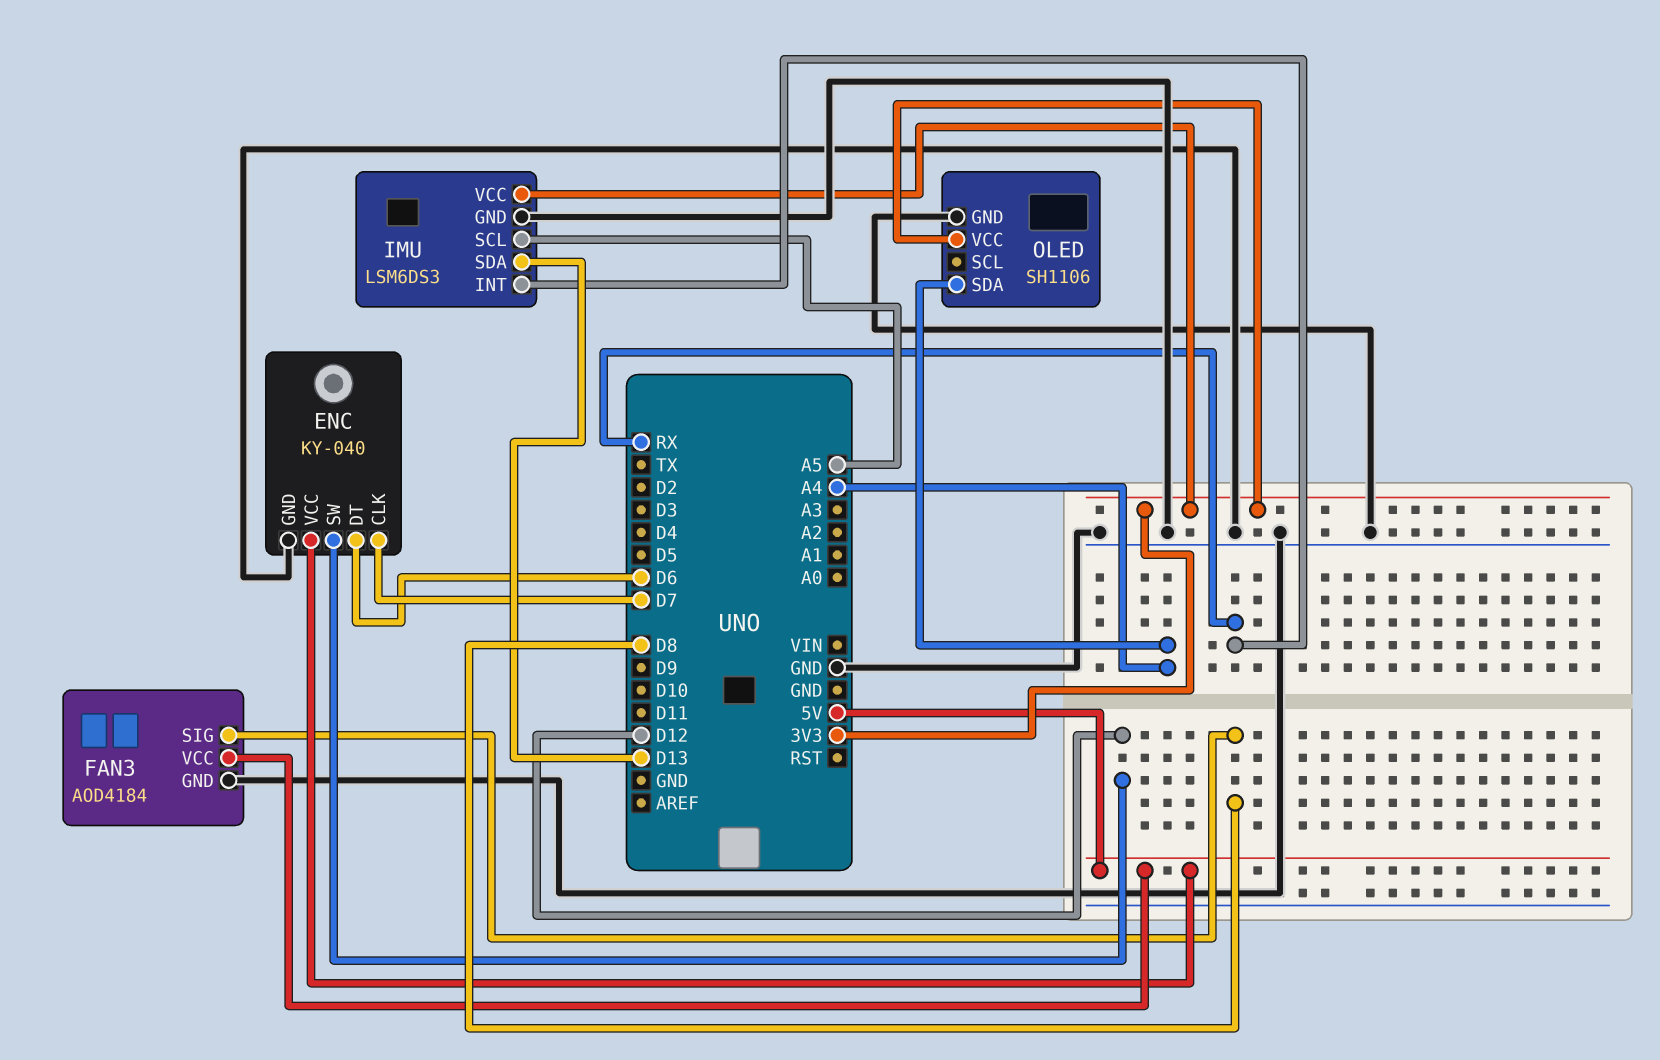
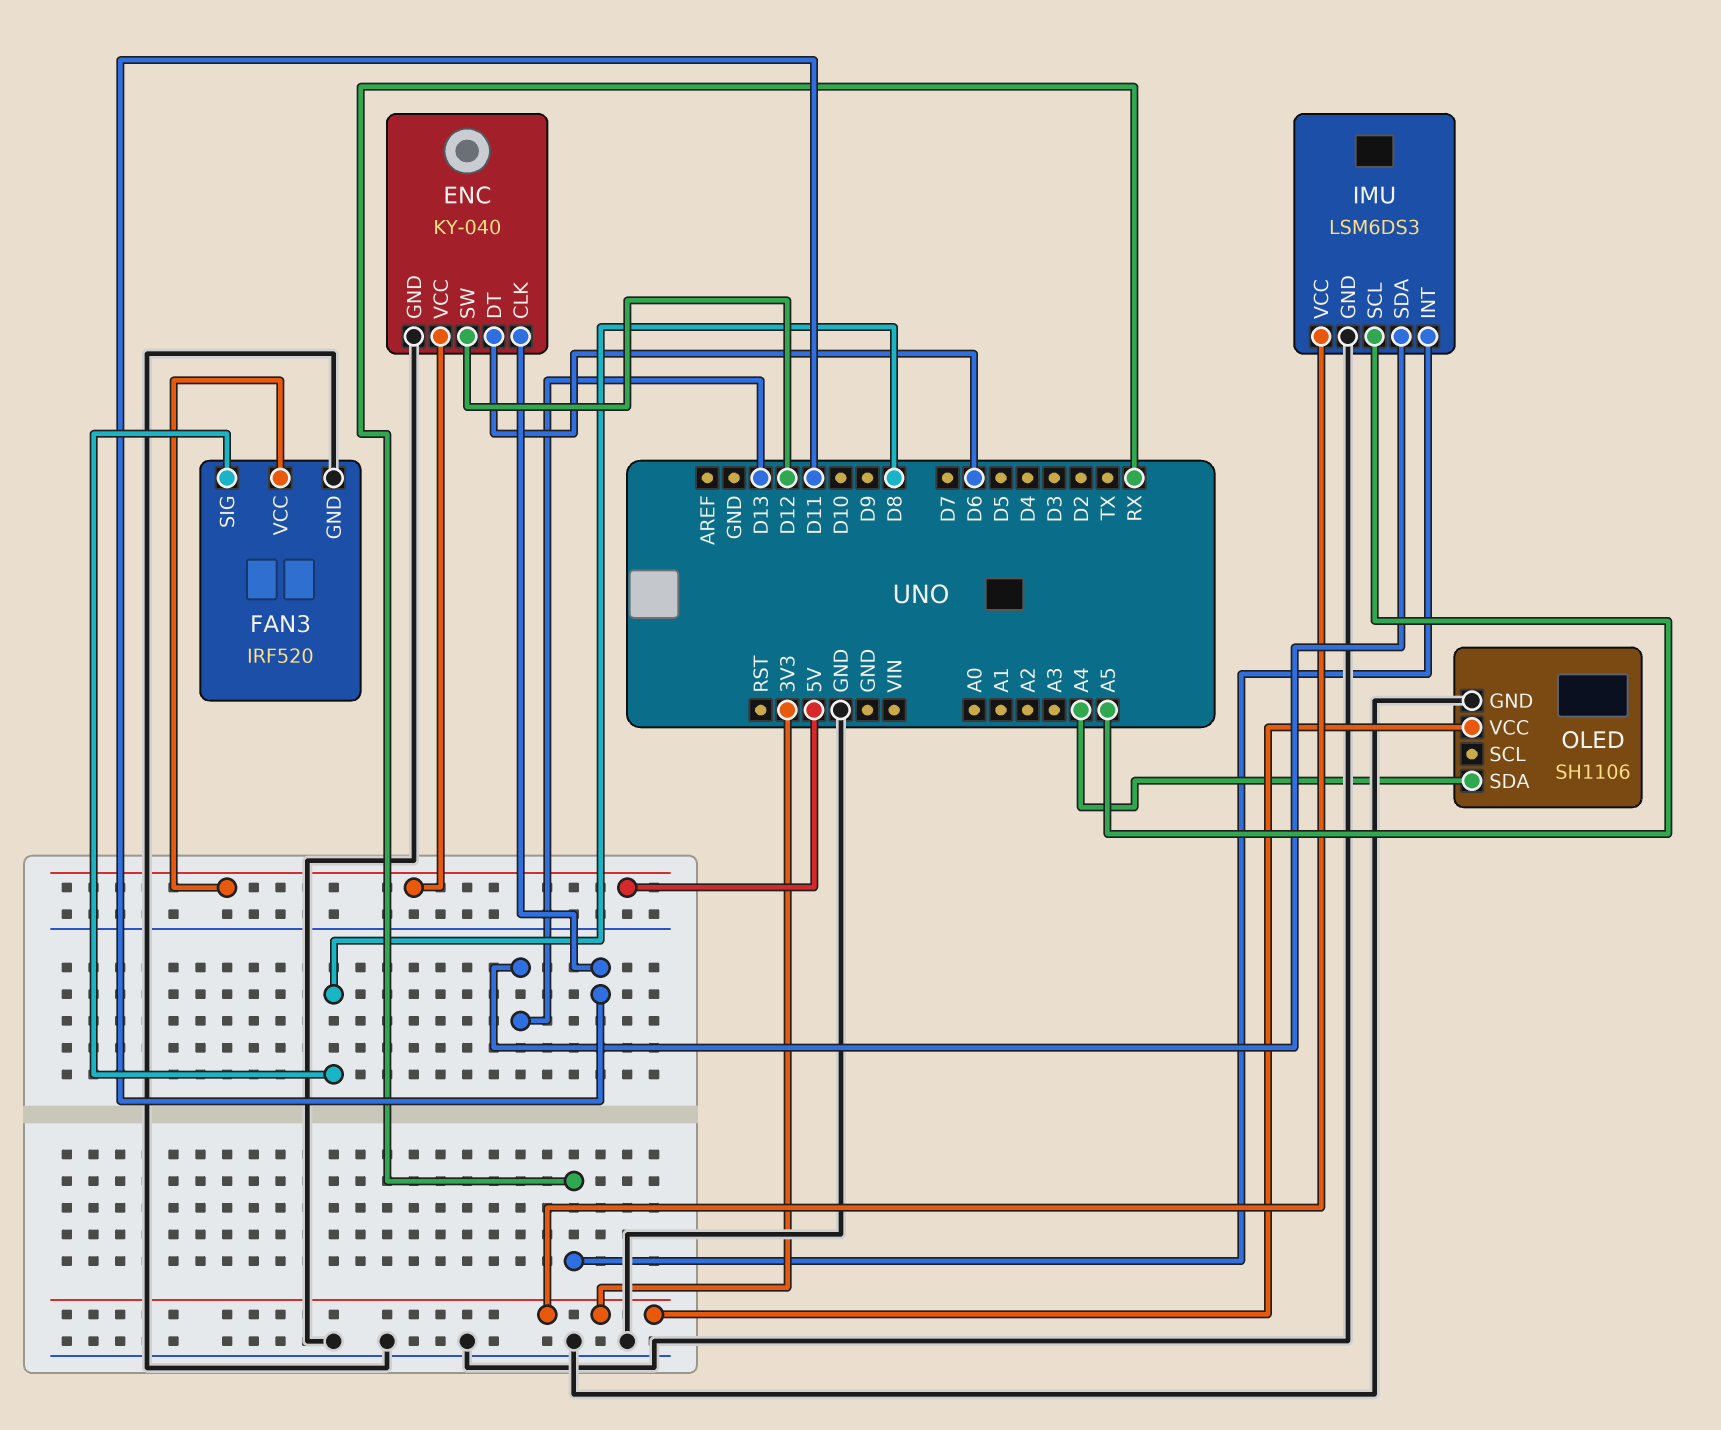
ENC pin CLK: D7 -> D11
FAN3: AOD4184 -> IRF520

